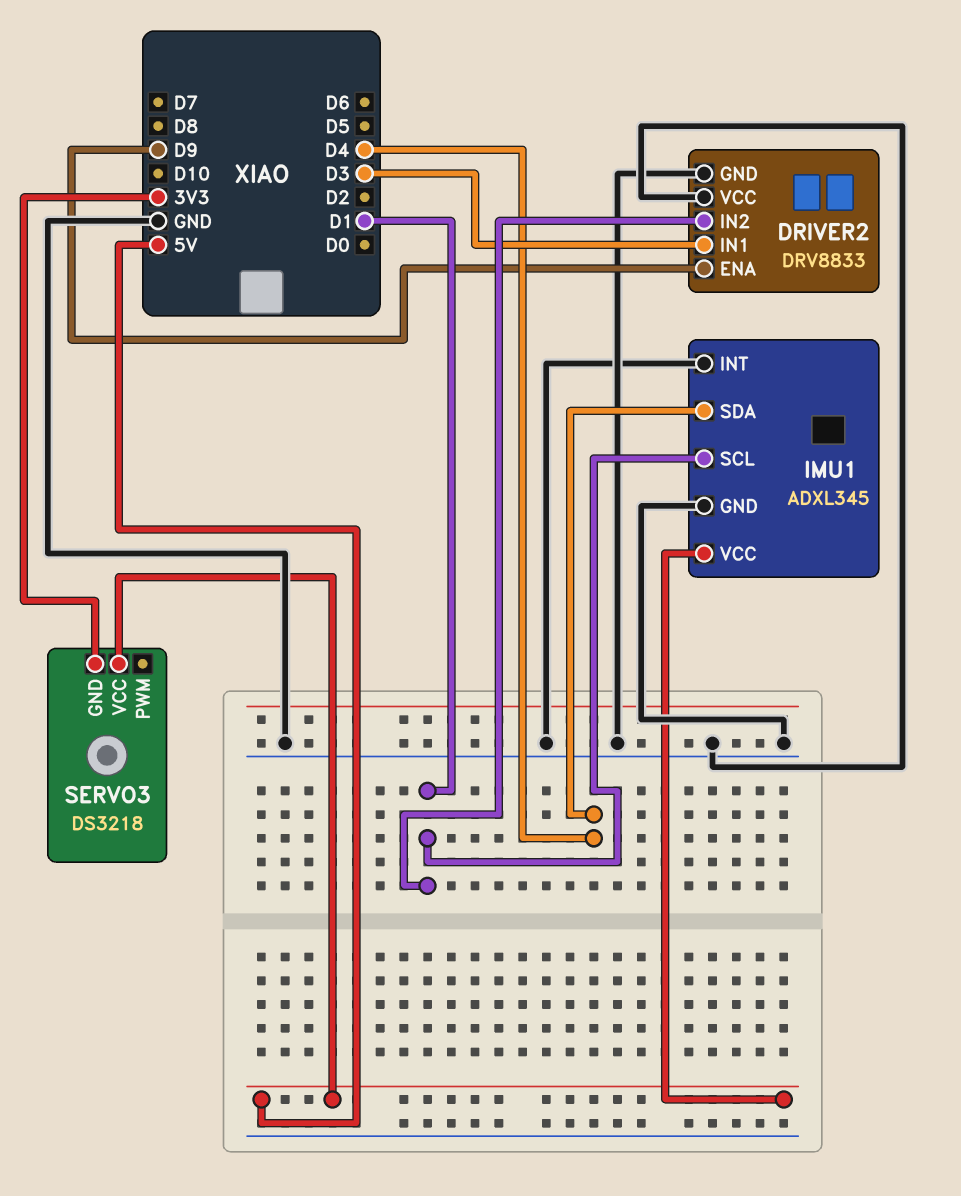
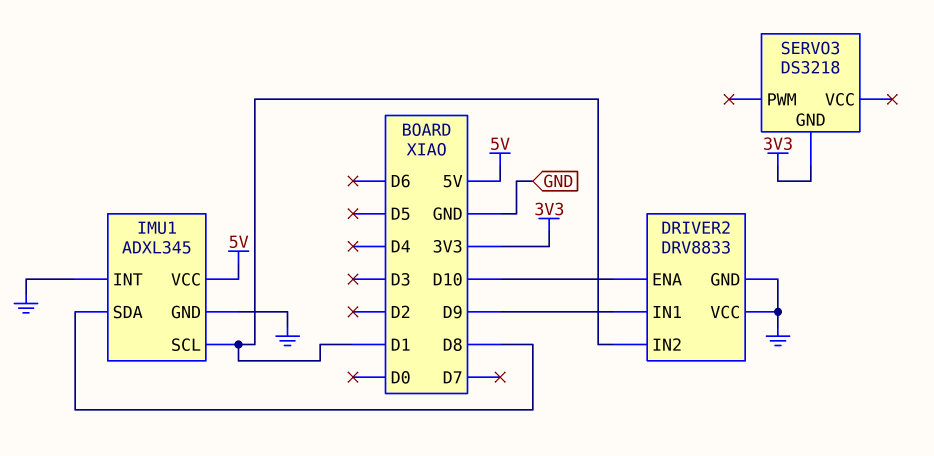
DRIVER2 pin ENA: D9 -> D10
DRIVER2 pin IN1: D3 -> D9
IMU1 pin SDA: D4 -> D8
SERVO3 pin VCC: 5V -> none

